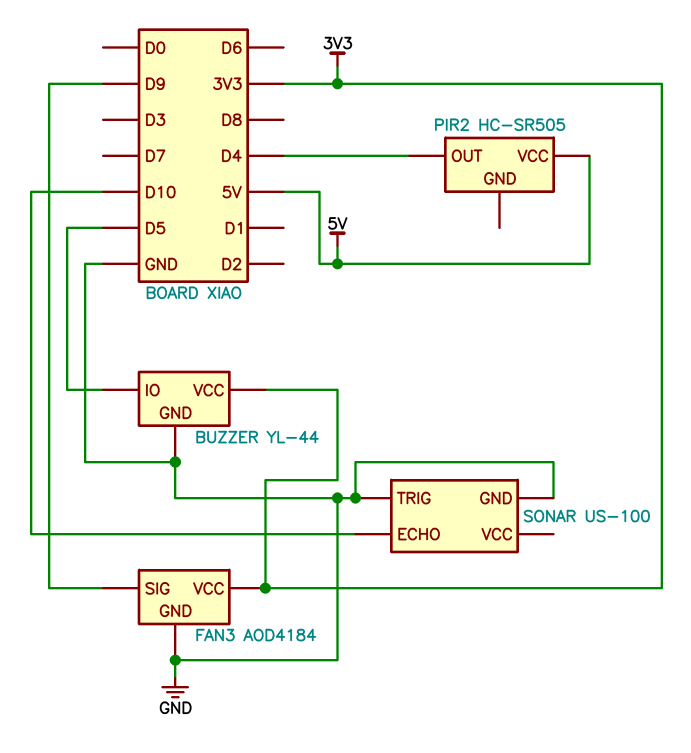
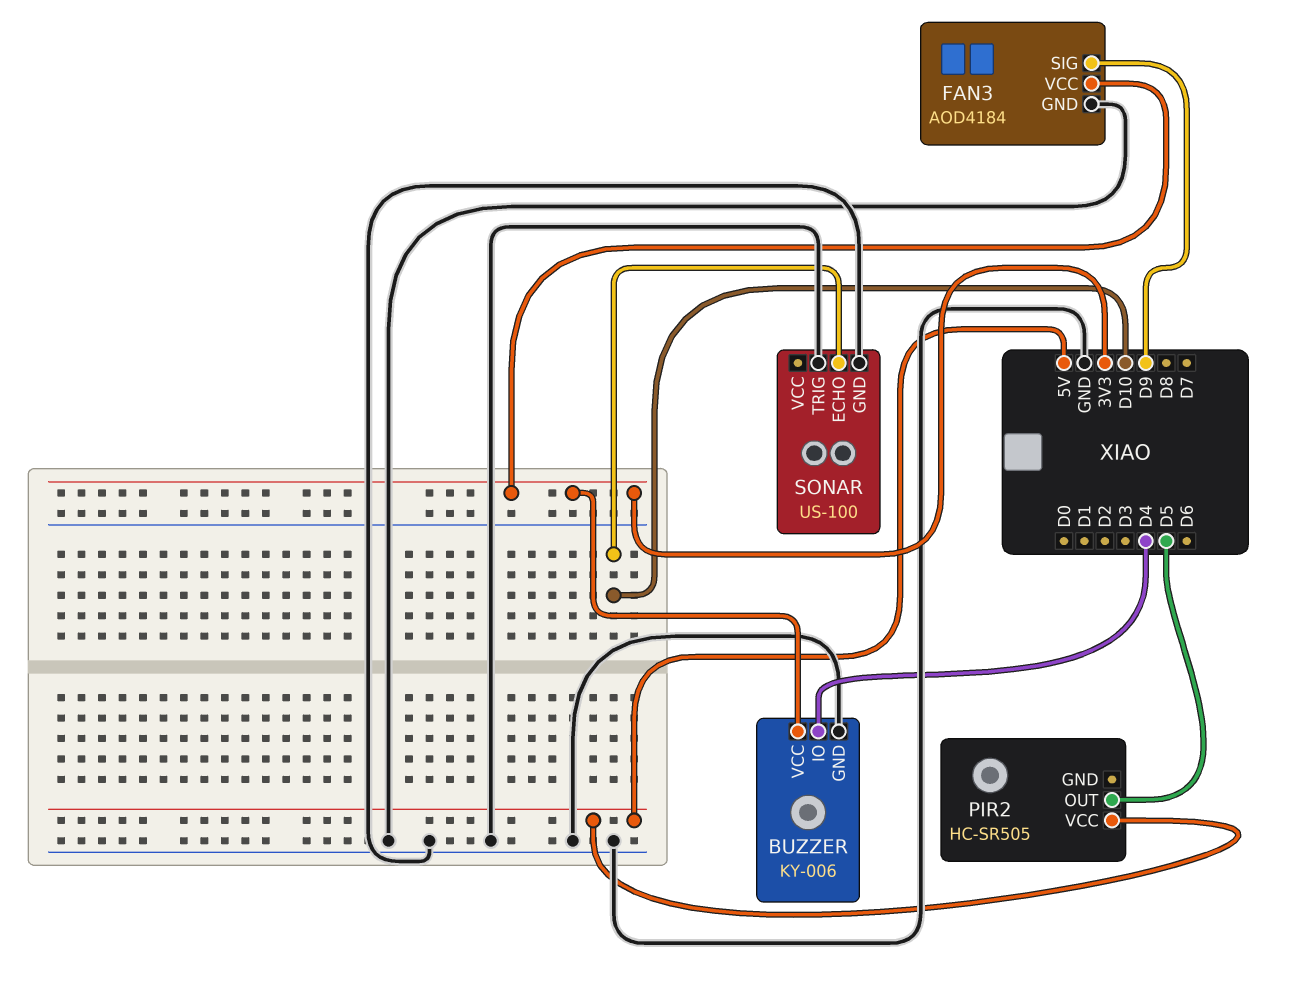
BUZZER: YL-44 -> KY-006
BUZZER pin IO: D5 -> D4
PIR2 pin OUT: D4 -> D5

